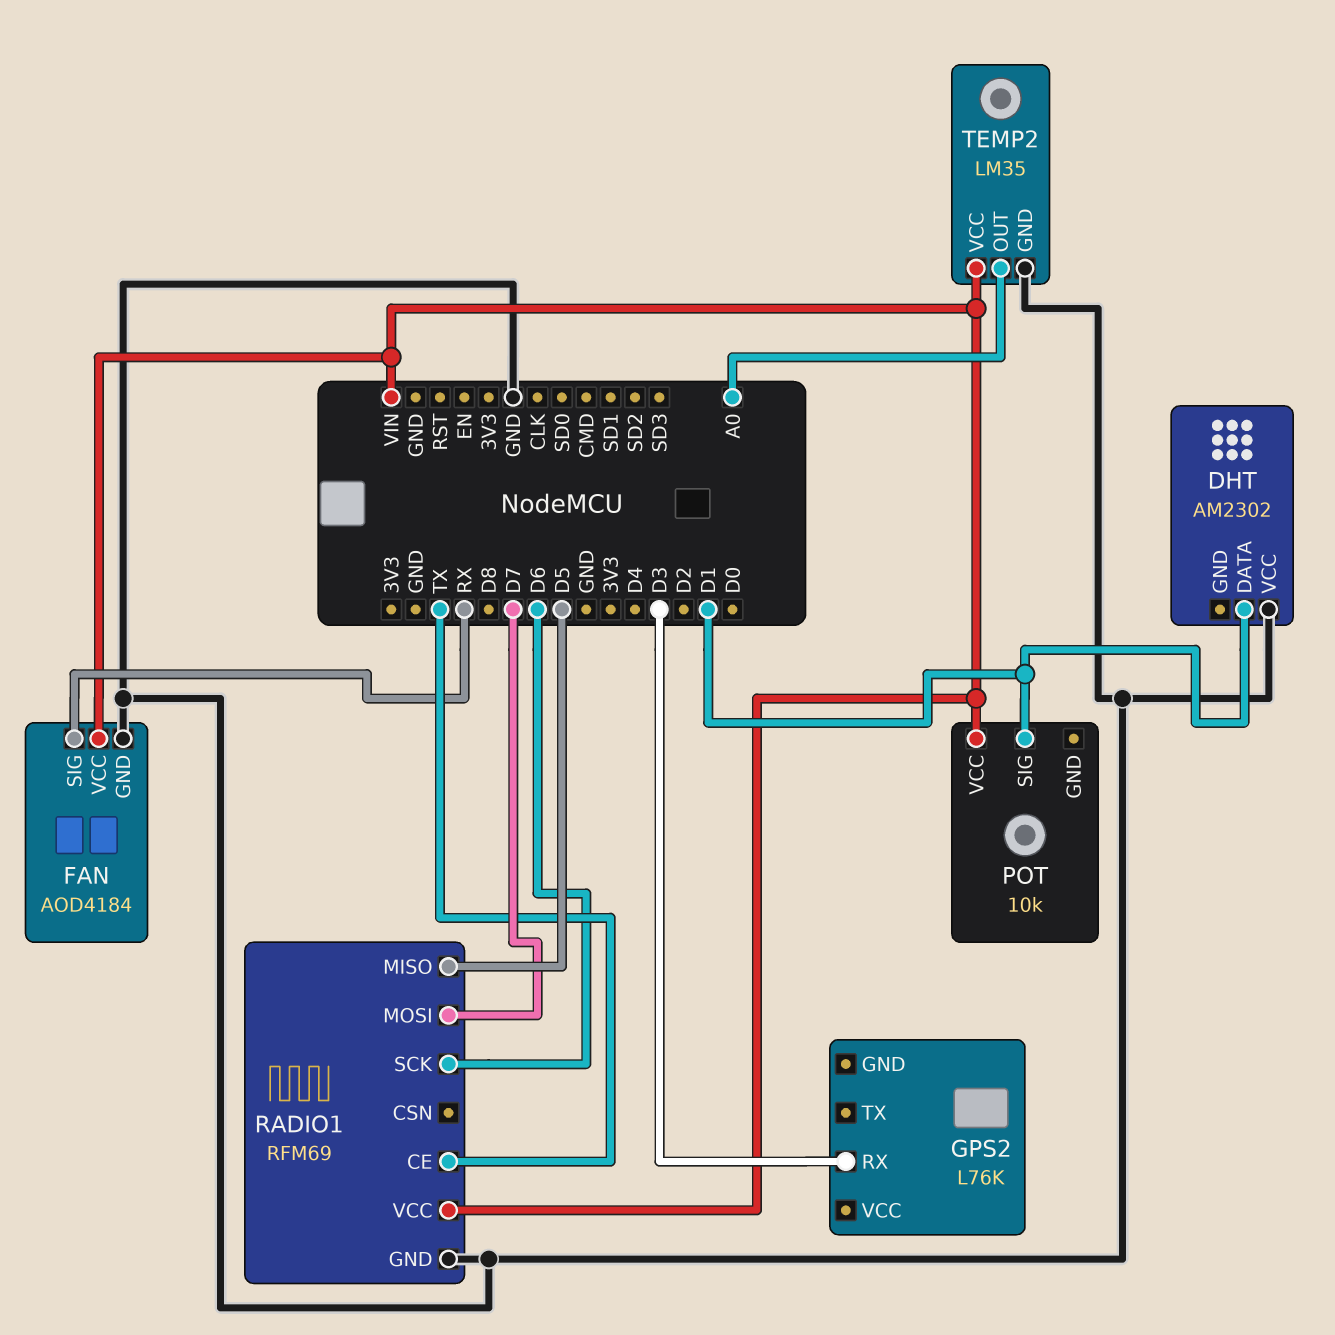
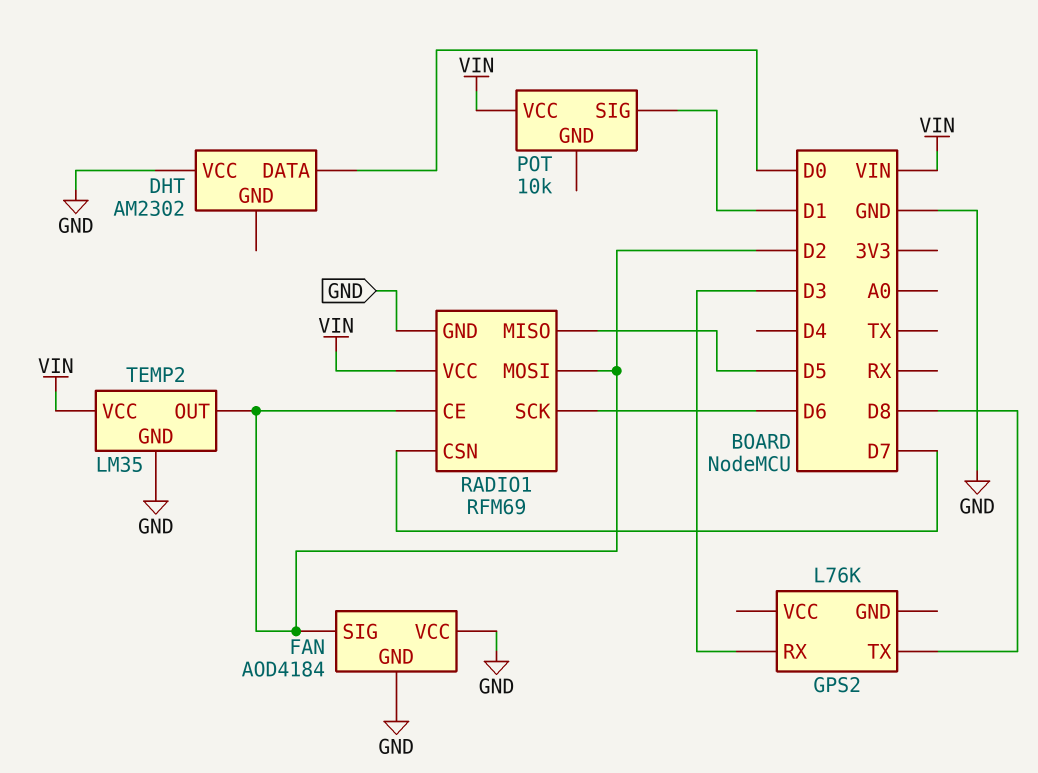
DHT pin DATA: D1 -> D0
FAN pin SIG: RX -> D2
FAN pin VCC: VIN -> GND
GPS2 pin TX: none -> D8
RADIO1 pin CE: TX -> D2
RADIO1 pin CSN: none -> D7
RADIO1 pin MOSI: D7 -> D2
TEMP2 pin OUT: A0 -> D2

